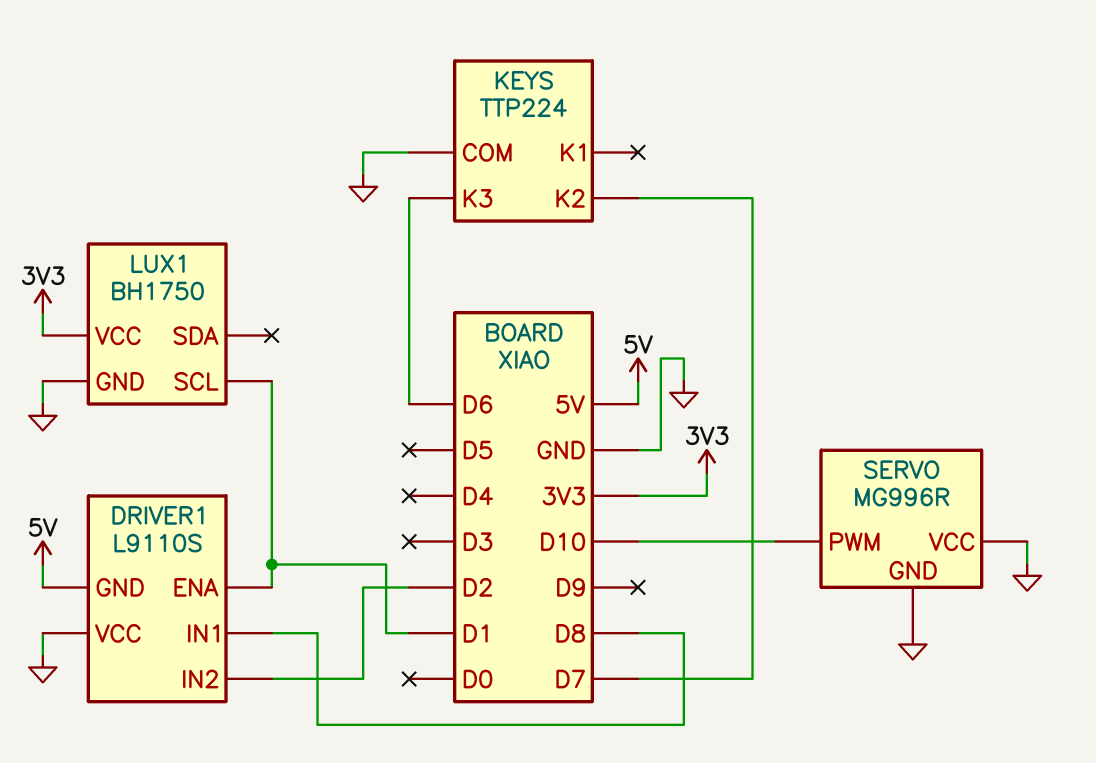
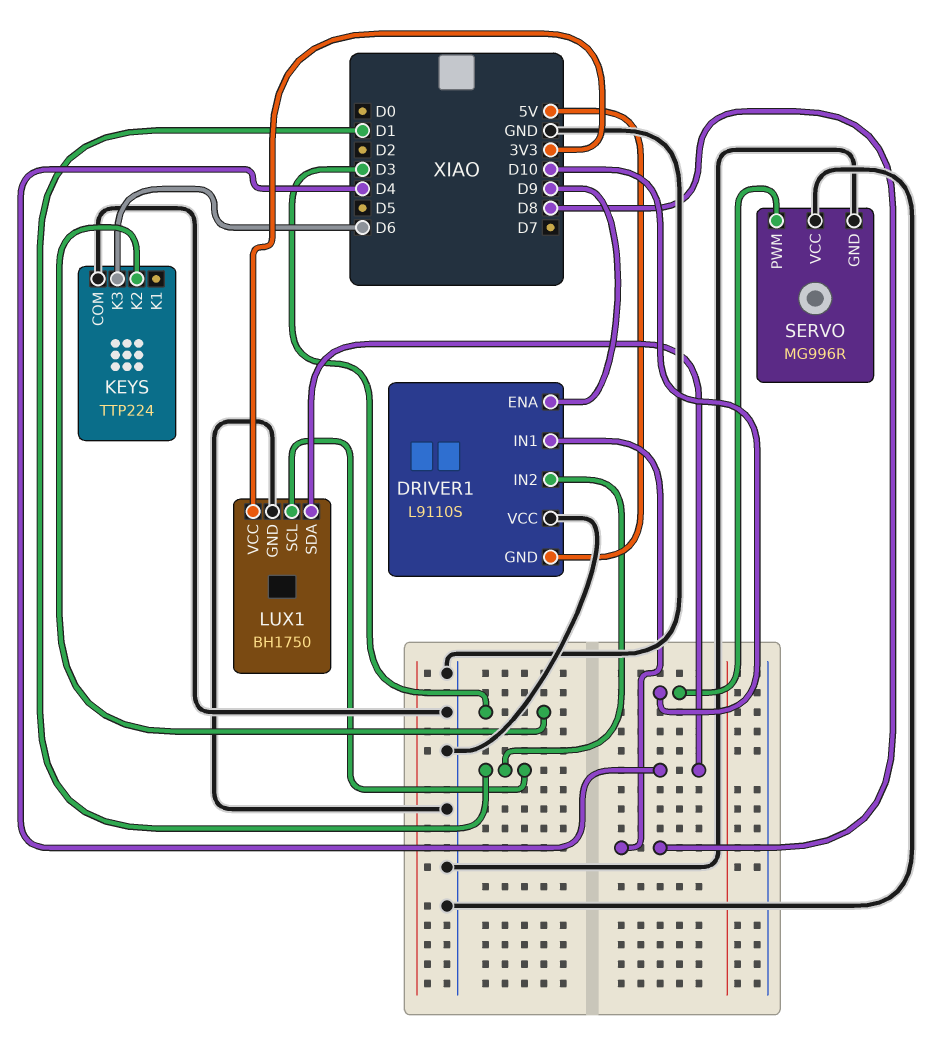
DRIVER1 pin ENA: D1 -> D9
DRIVER1 pin IN2: D2 -> D1
KEYS pin K2: D7 -> D3
LUX1 pin SDA: none -> D4

